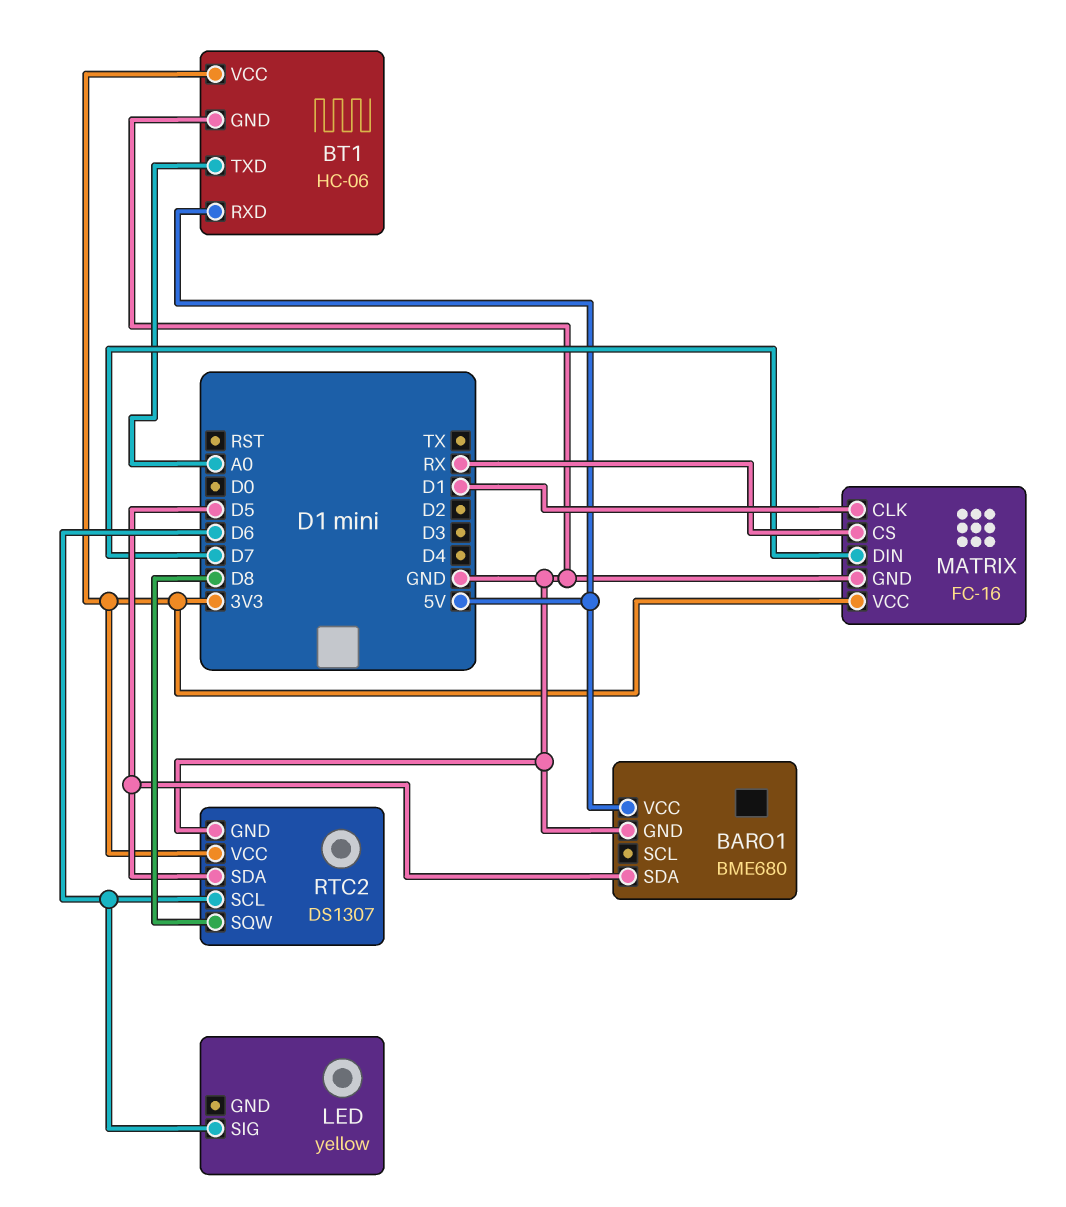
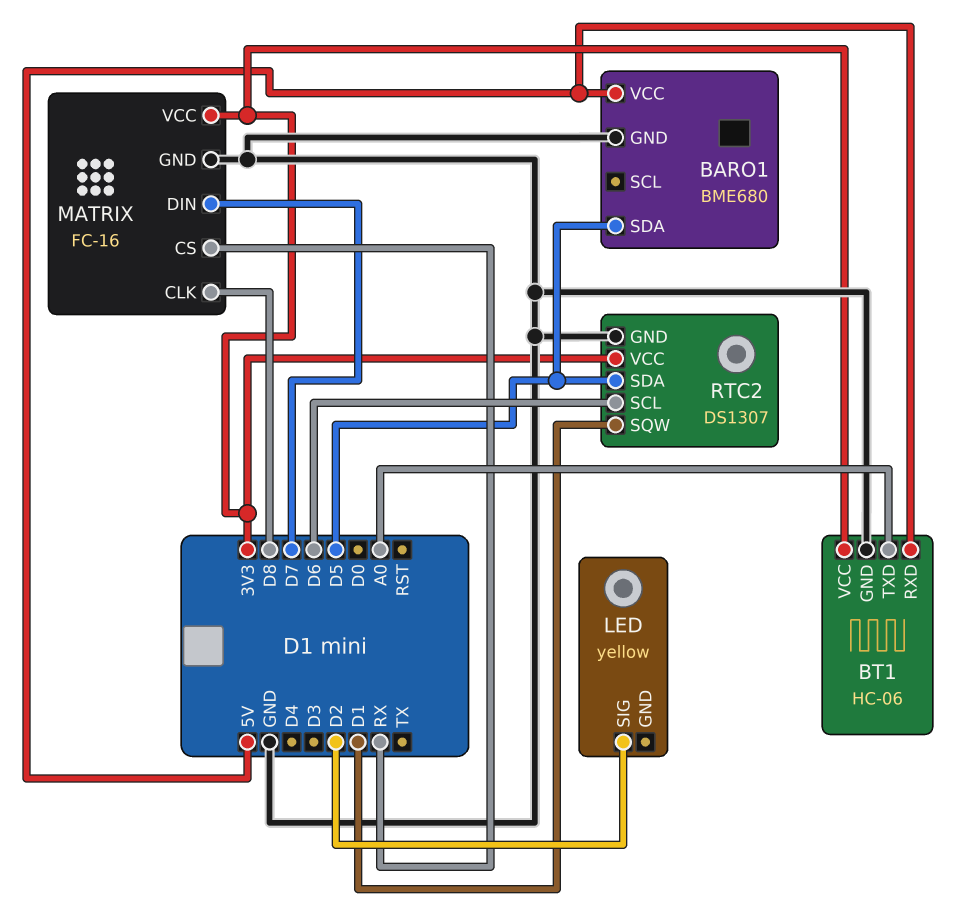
LED pin SIG: D6 -> D2
MATRIX pin CLK: D1 -> D8
RTC2 pin SQW: D8 -> D1

